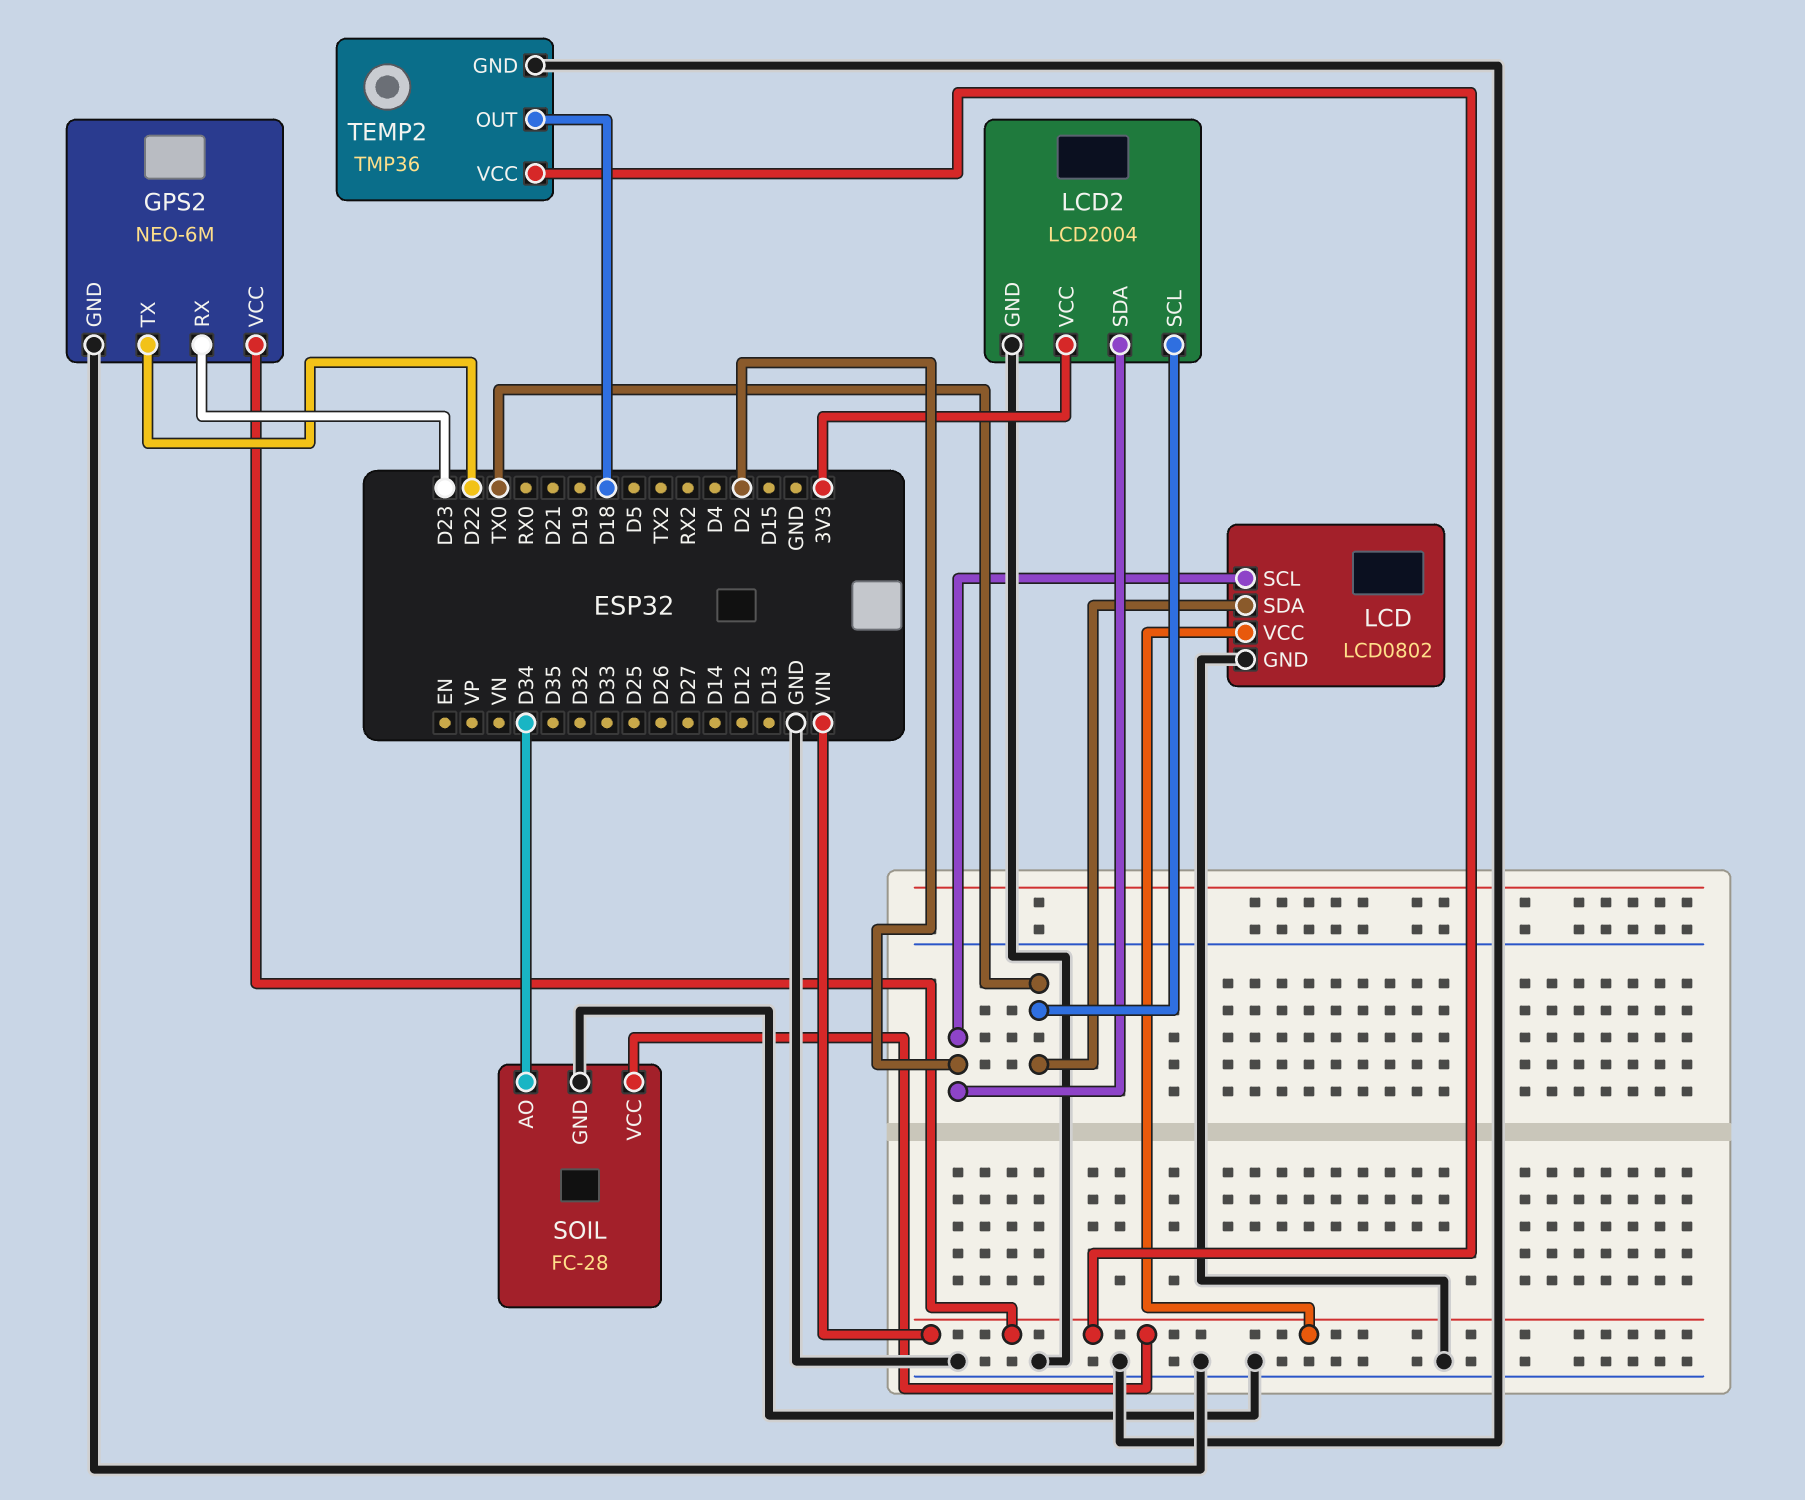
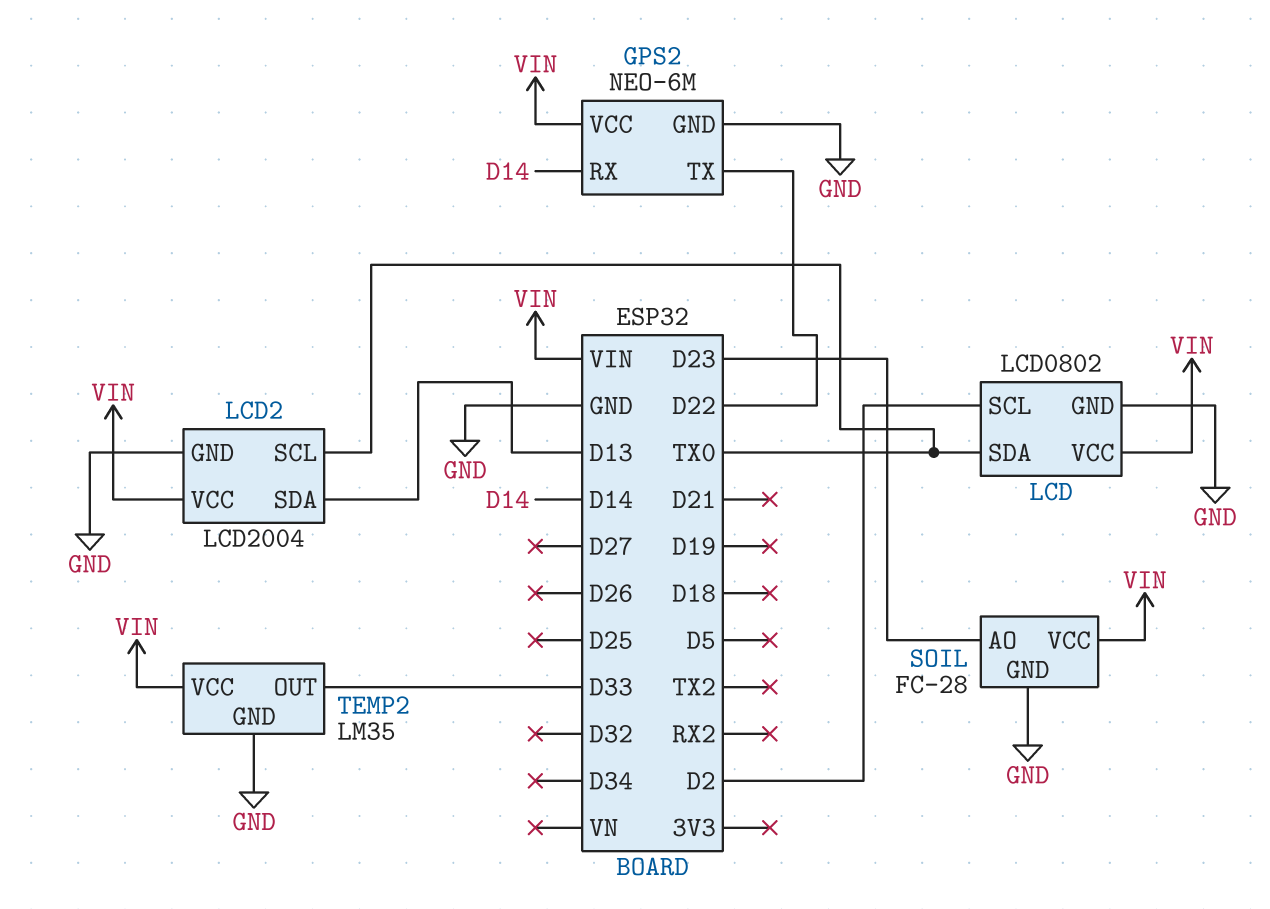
GPS2 pin RX: D23 -> D14
LCD2 pin SDA: D2 -> D13
LCD2 pin VCC: 3V3 -> VIN
SOIL pin AO: D34 -> D23
TEMP2: TMP36 -> LM35
TEMP2 pin OUT: D18 -> D33

